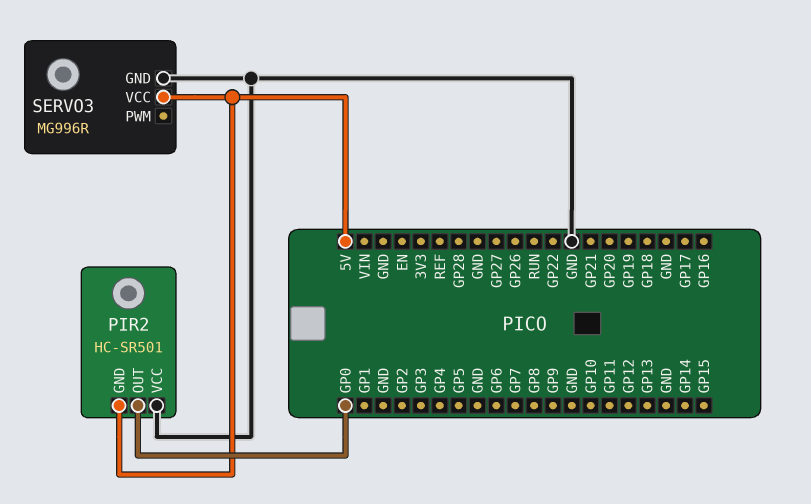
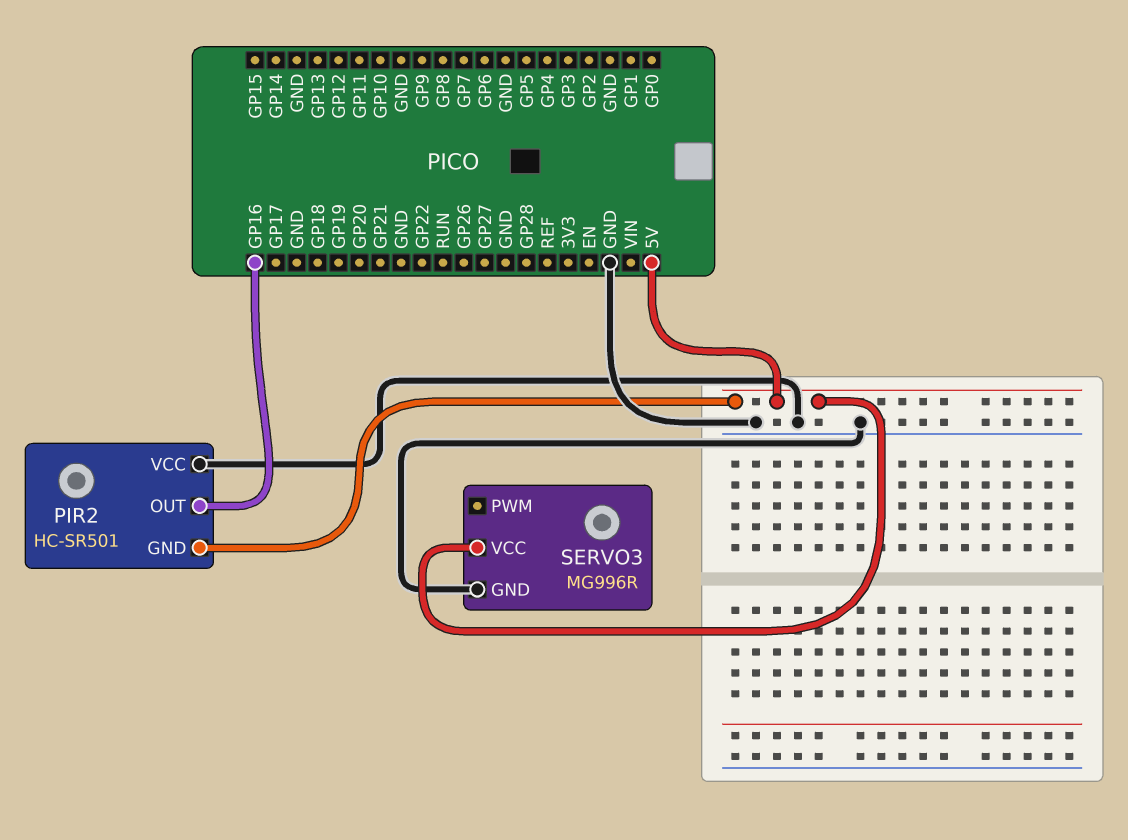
PIR2 pin OUT: GP0 -> GP16

